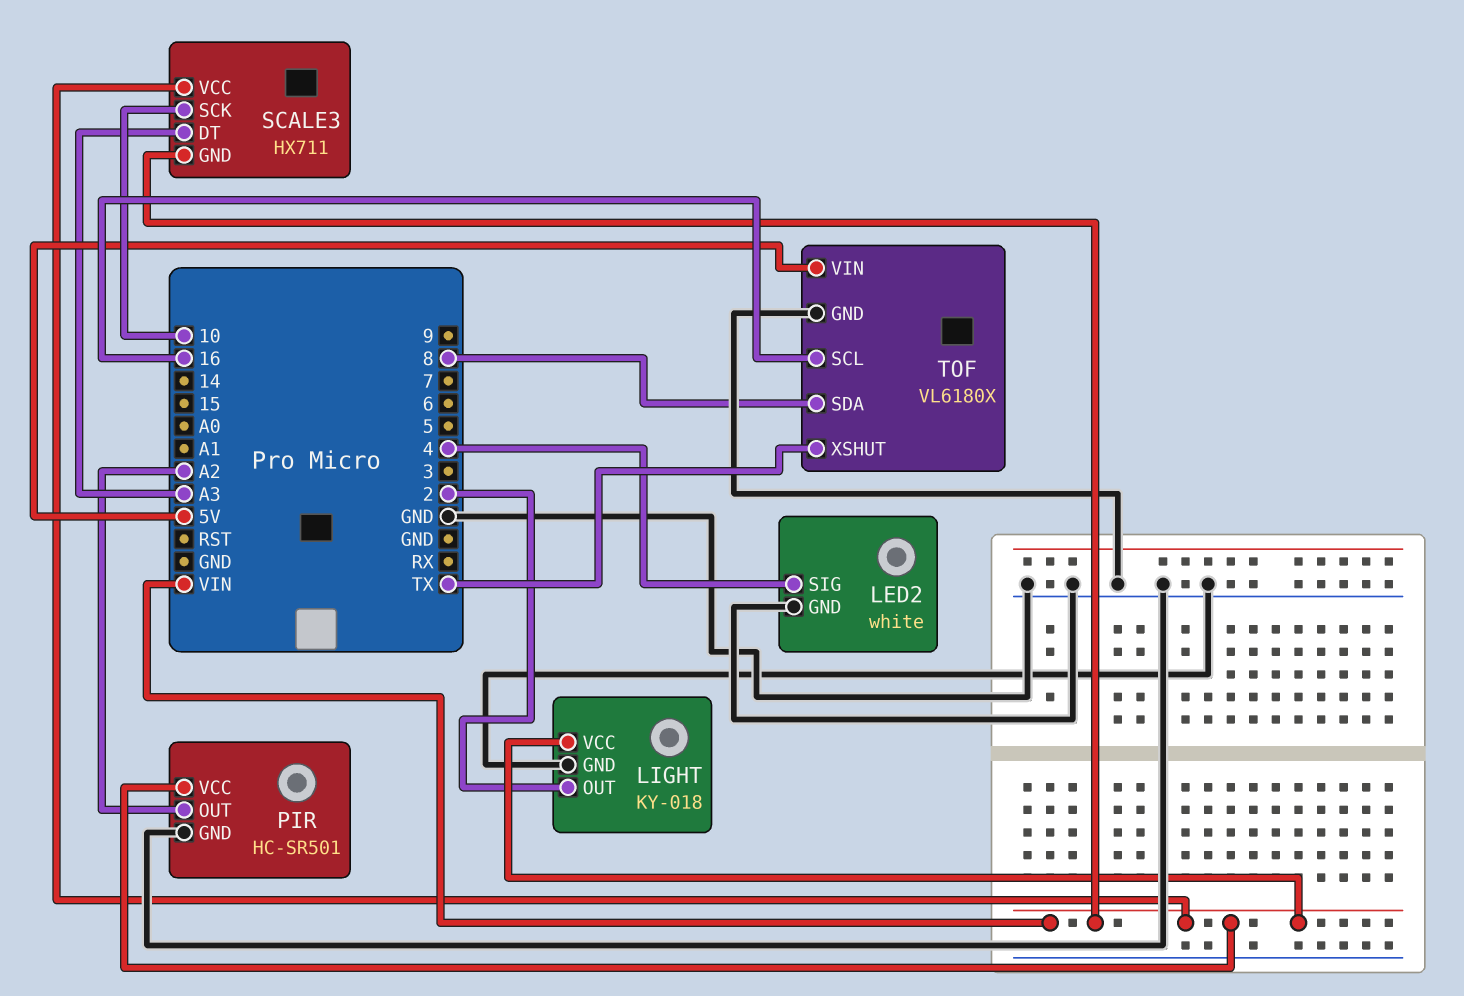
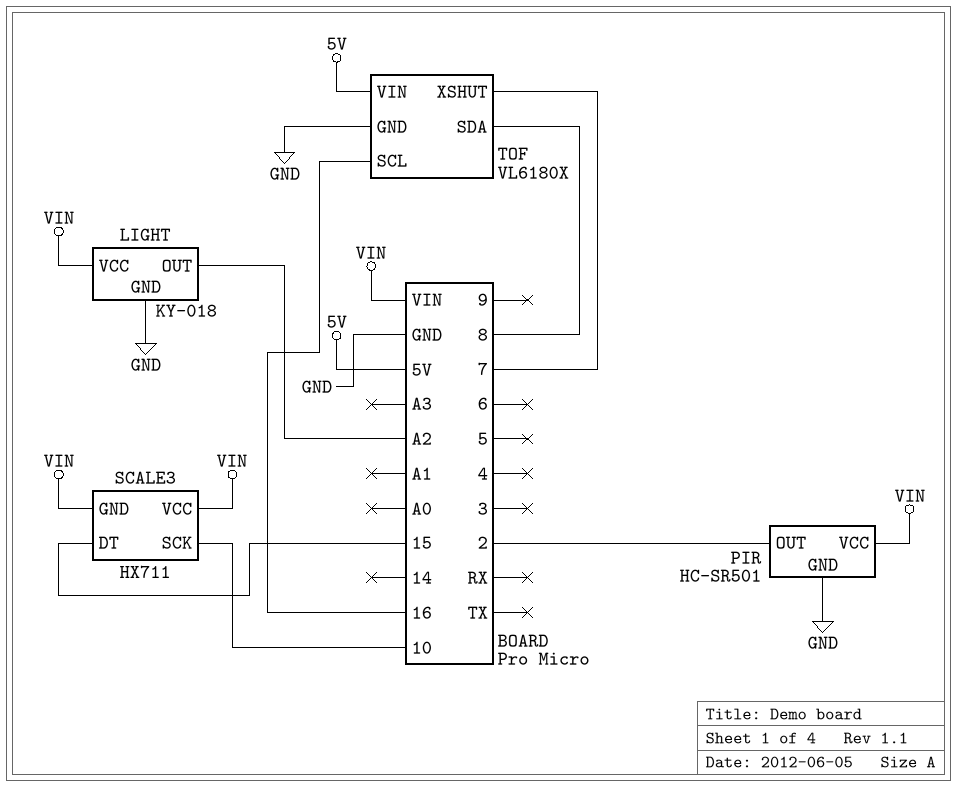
LED2: white -> none
LED2 pin GND: GND -> none
LED2 pin SIG: 4 -> none
LIGHT pin OUT: 2 -> A2
PIR pin OUT: A2 -> 2
SCALE3 pin DT: A3 -> 15
TOF pin XSHUT: TX -> 7

